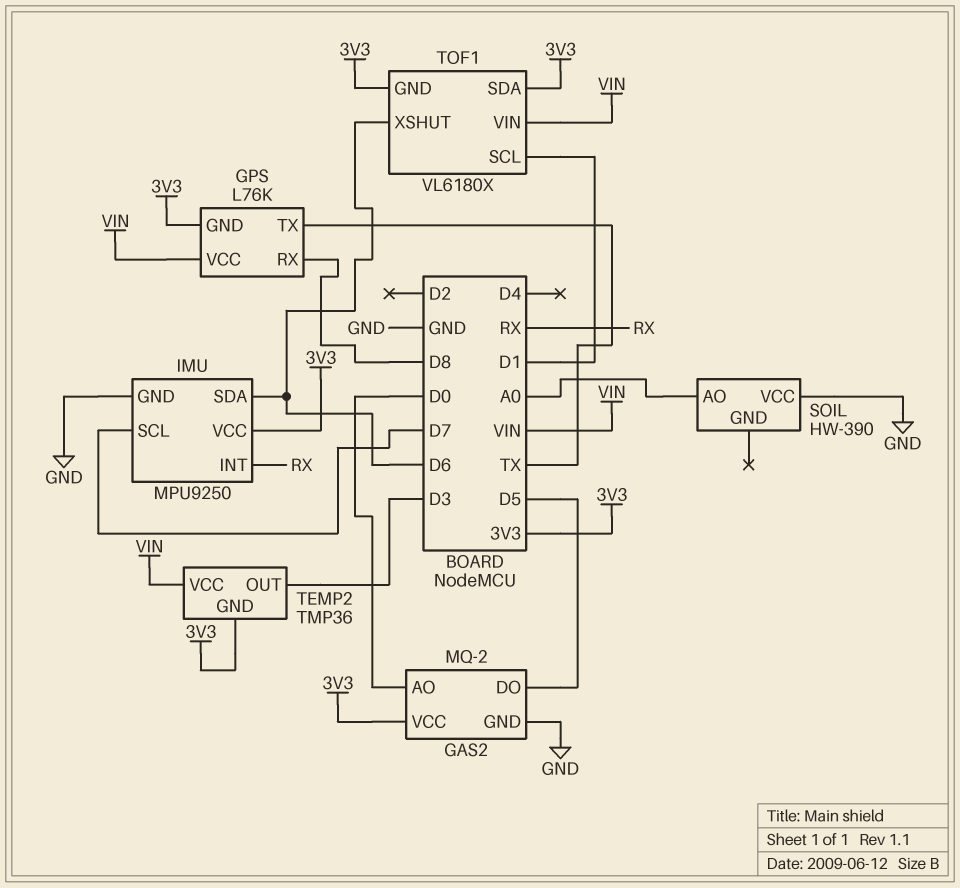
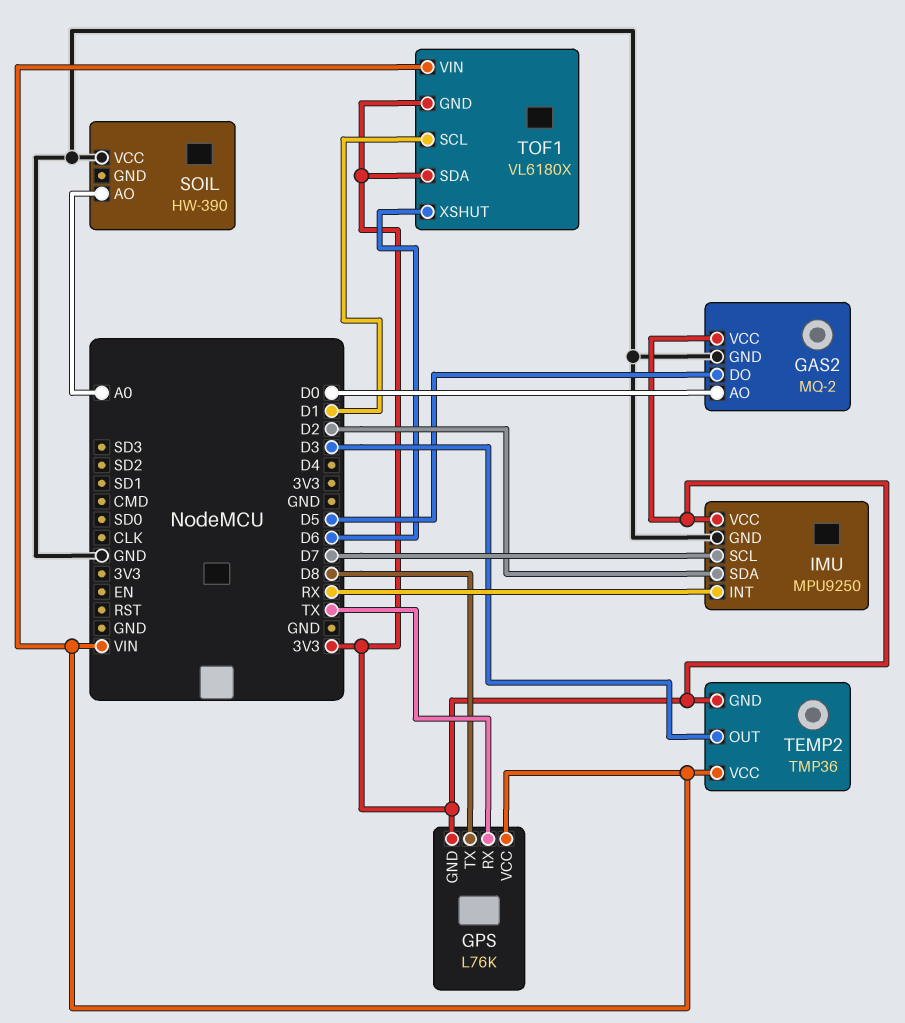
GPS pin RX: D8 -> TX
GPS pin TX: TX -> D8
IMU pin SDA: D6 -> D2

